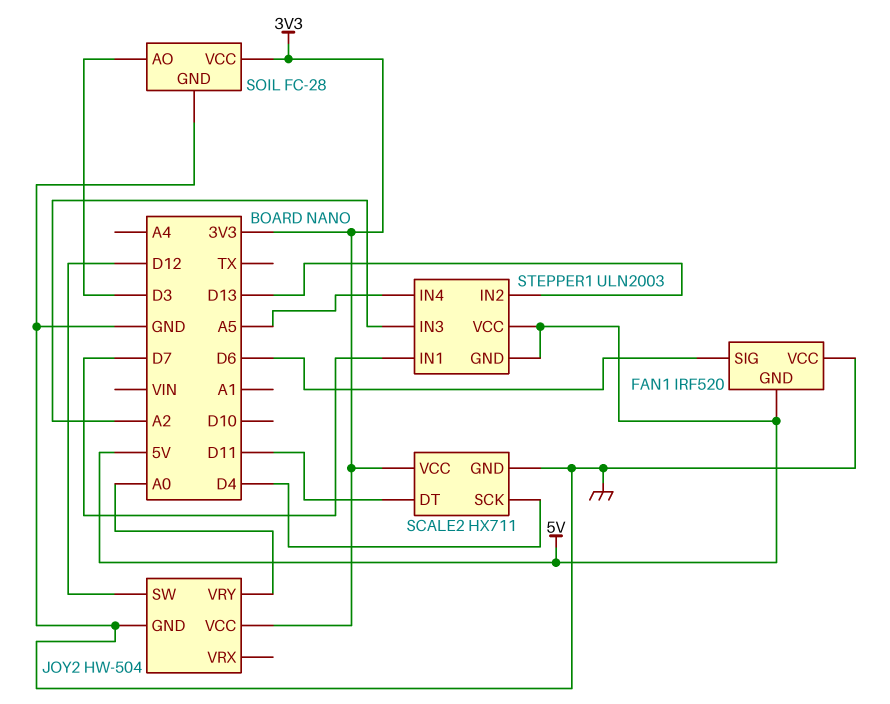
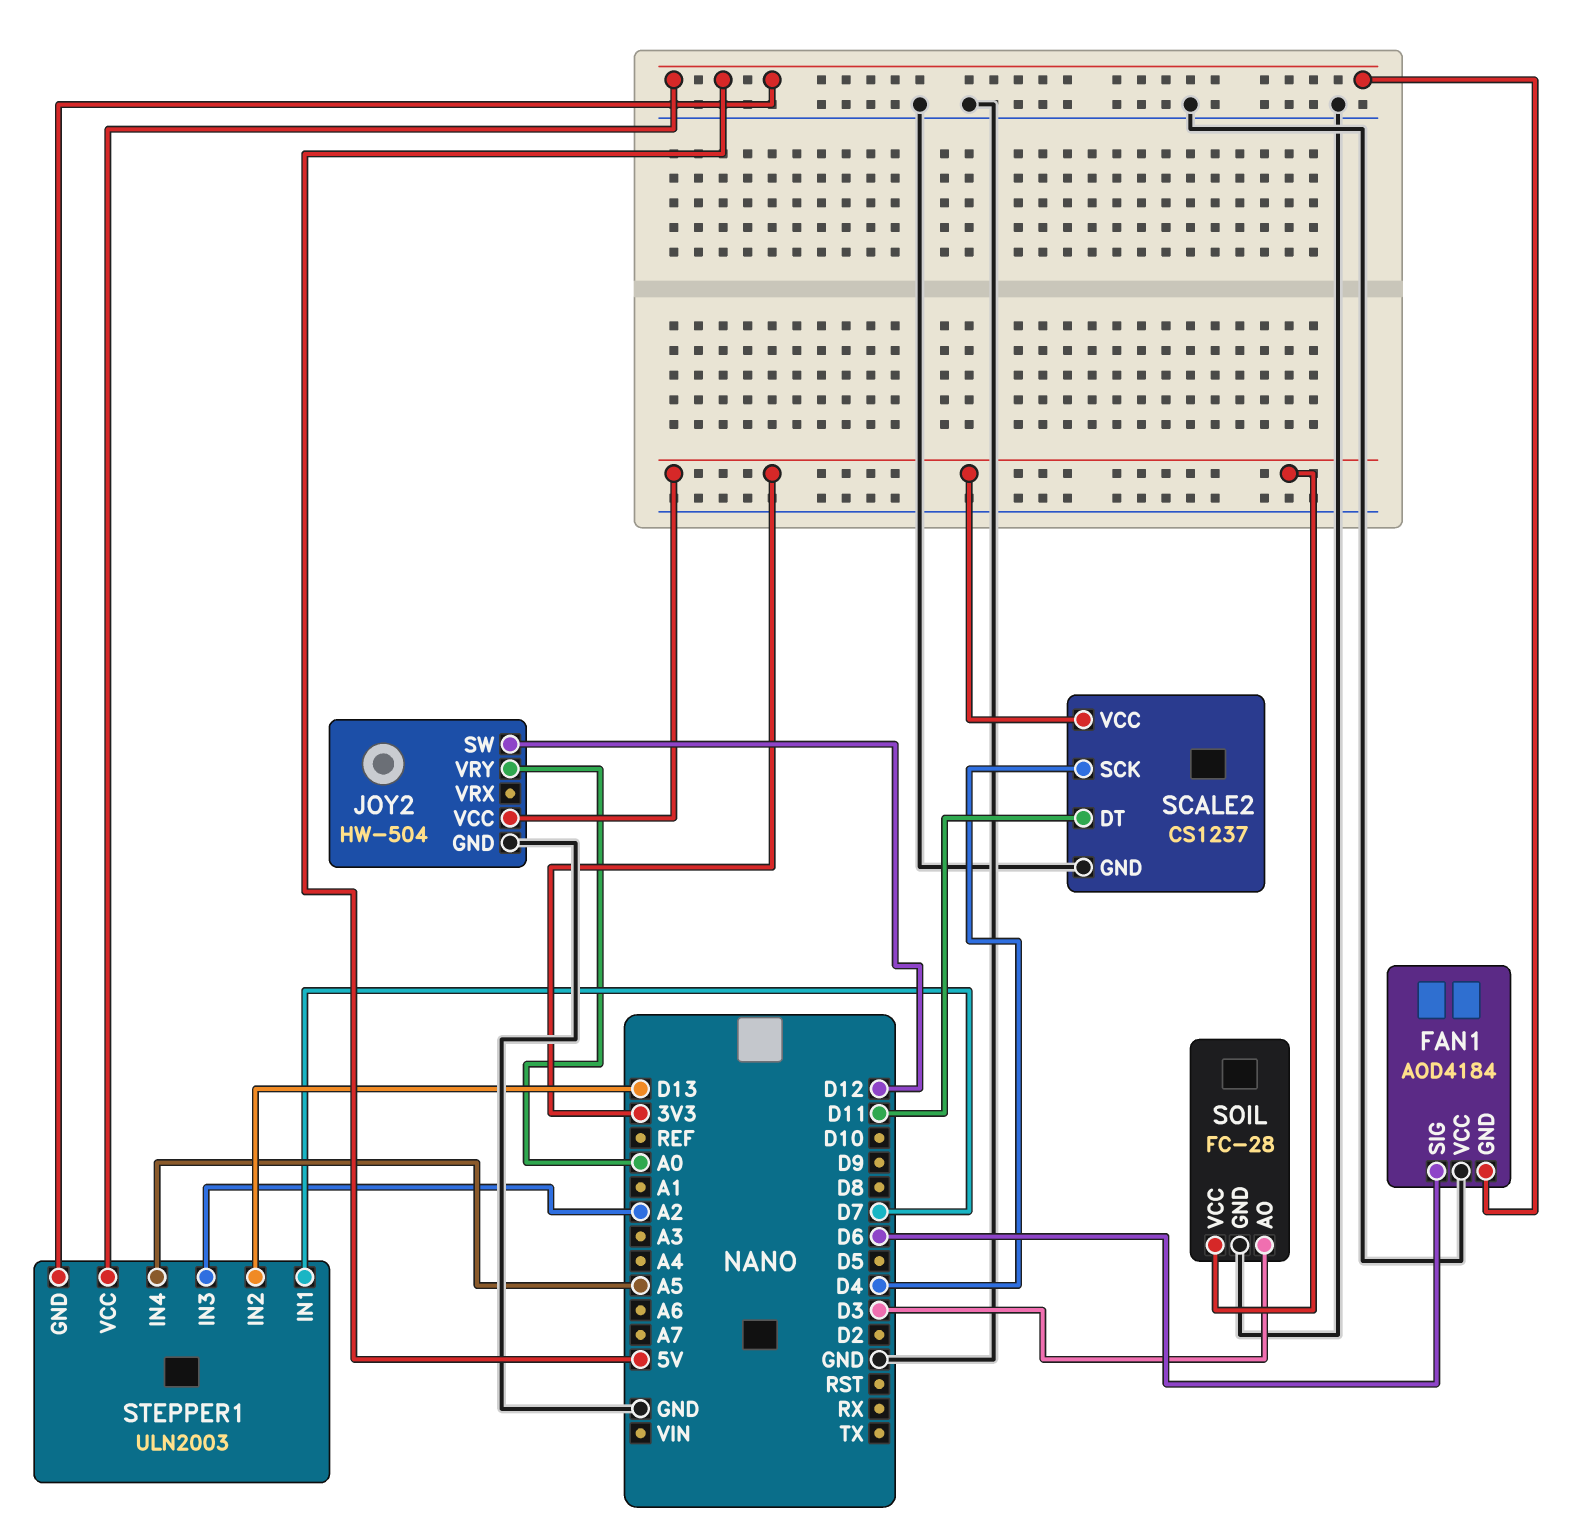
FAN1: IRF520 -> AOD4184
SCALE2: HX711 -> CS1237

